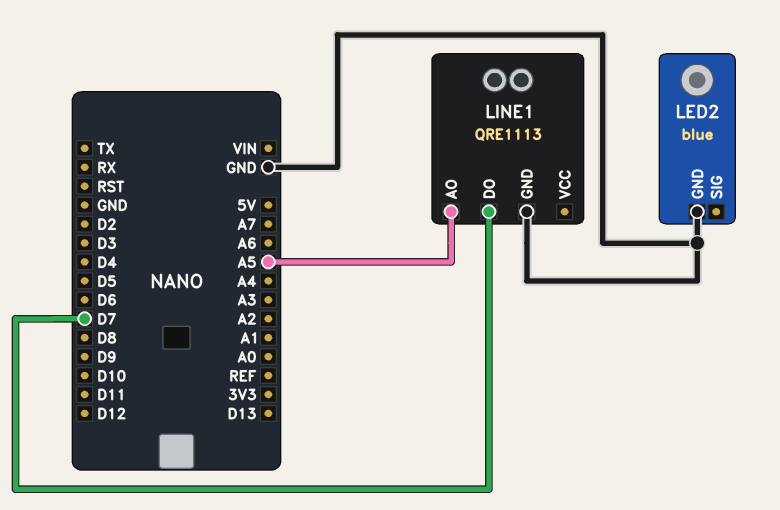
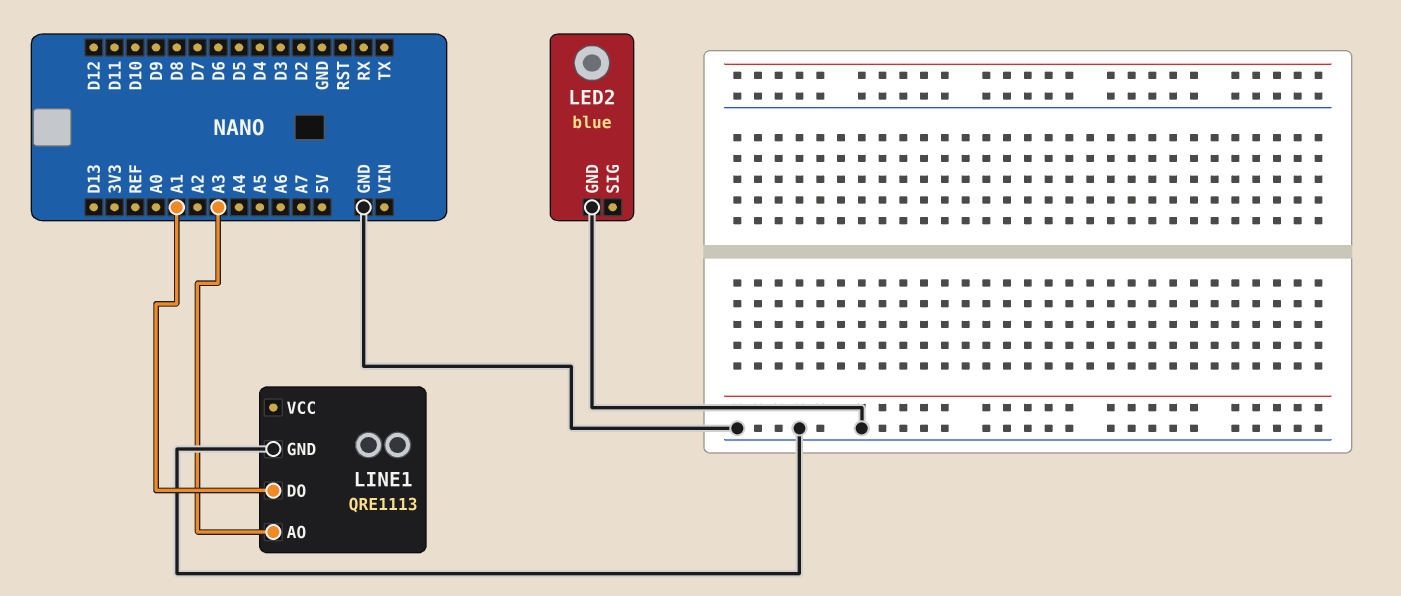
LINE1 pin AO: A5 -> A3
LINE1 pin DO: D7 -> A1

